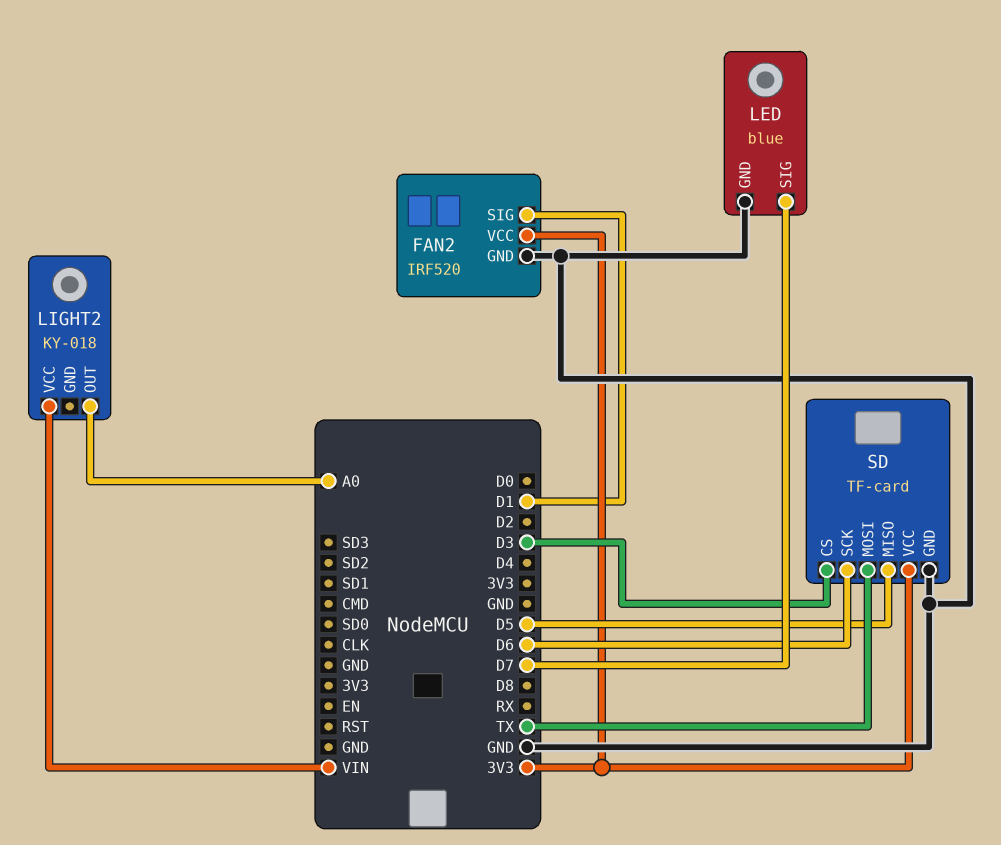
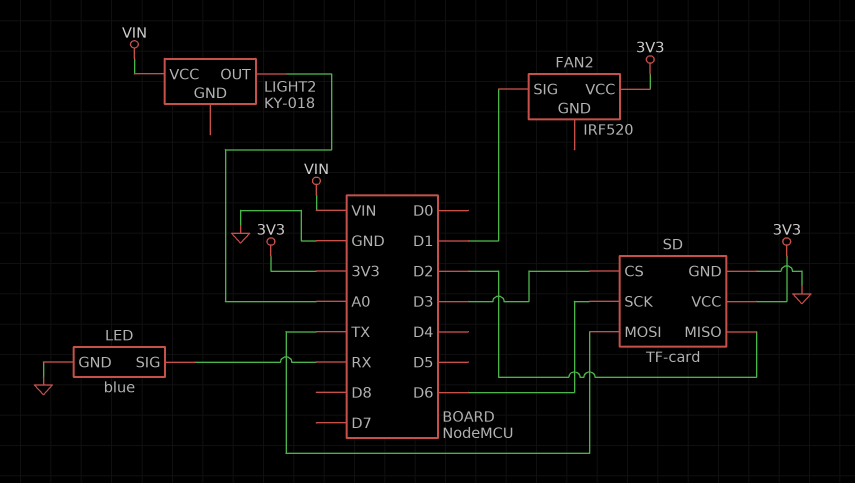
FAN2 pin GND: GND -> none
LED pin SIG: D7 -> RX
SD pin MISO: D5 -> D2

